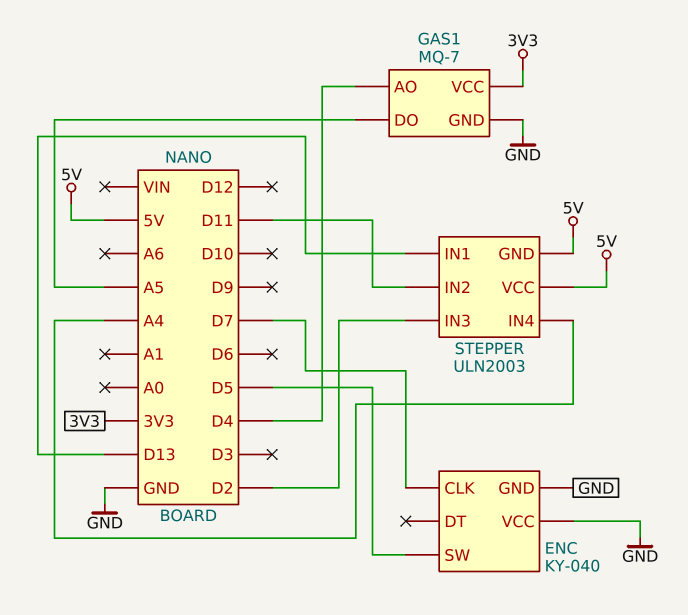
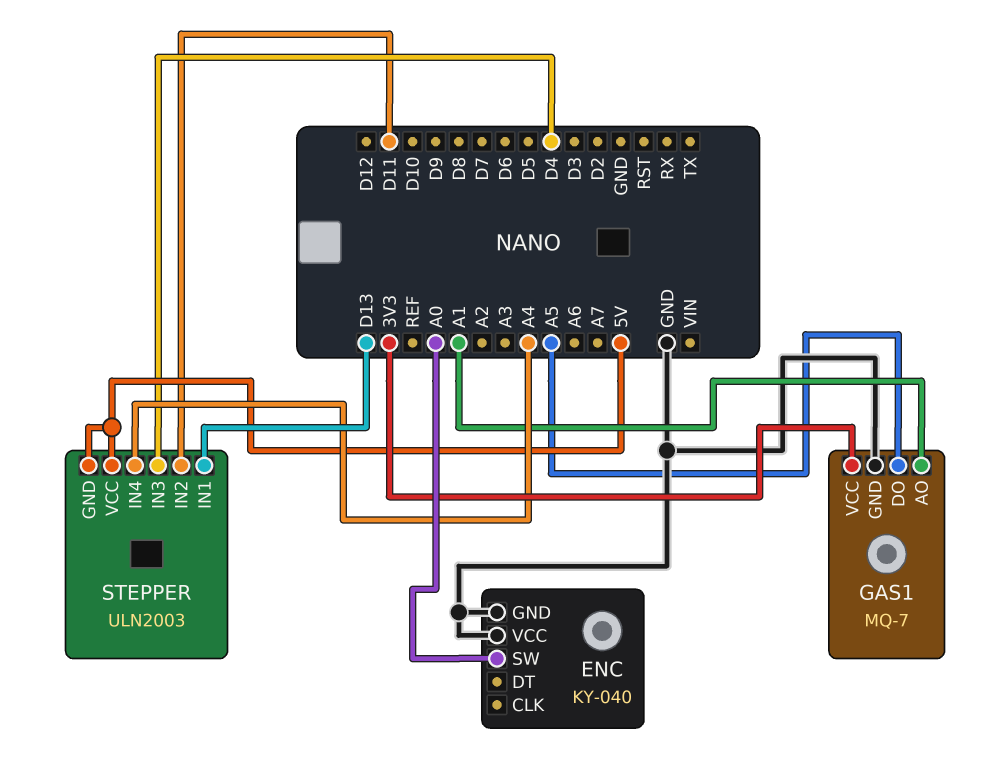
ENC pin CLK: D7 -> none
ENC pin SW: D5 -> A0
GAS1 pin AO: D4 -> A1
STEPPER pin IN3: D2 -> D4

